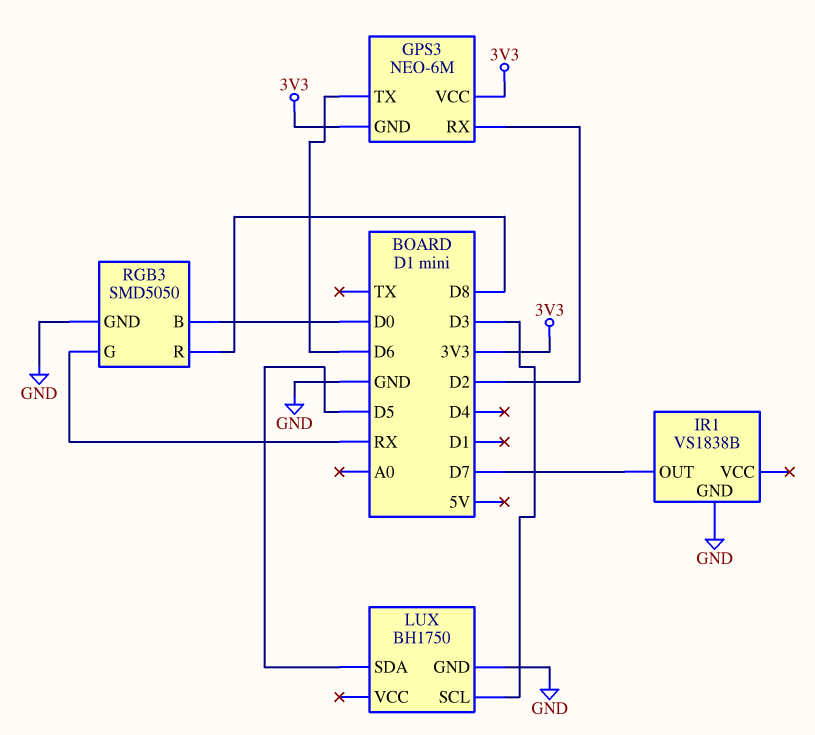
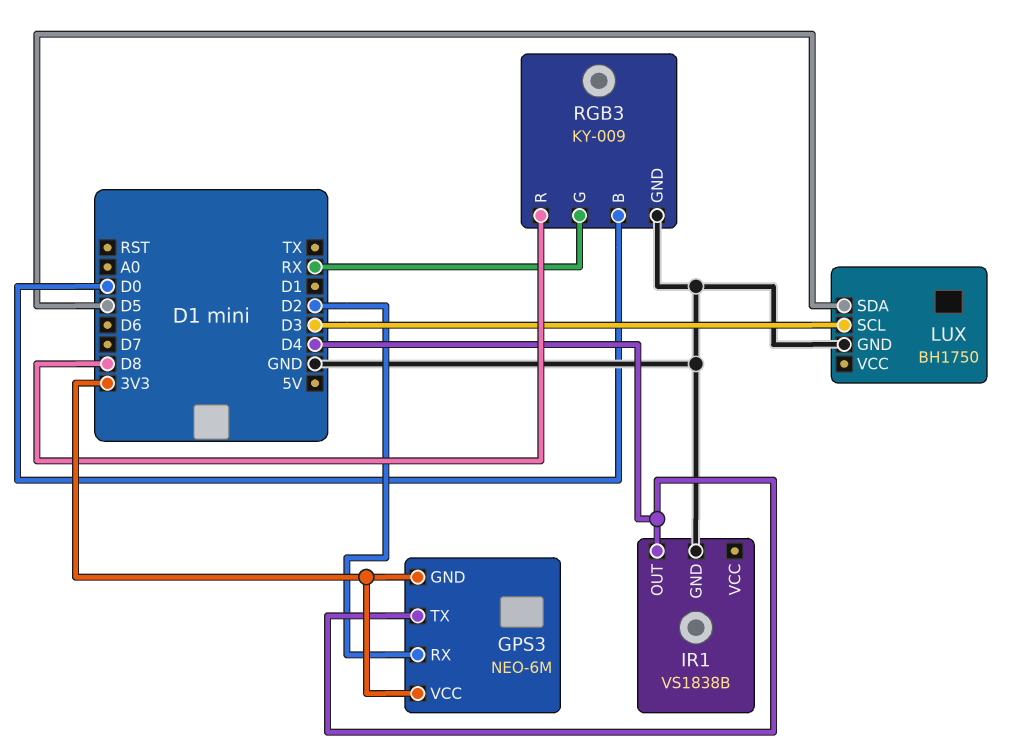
GPS3 pin TX: D6 -> D4
IR1 pin OUT: D7 -> D4
RGB3: SMD5050 -> KY-009

